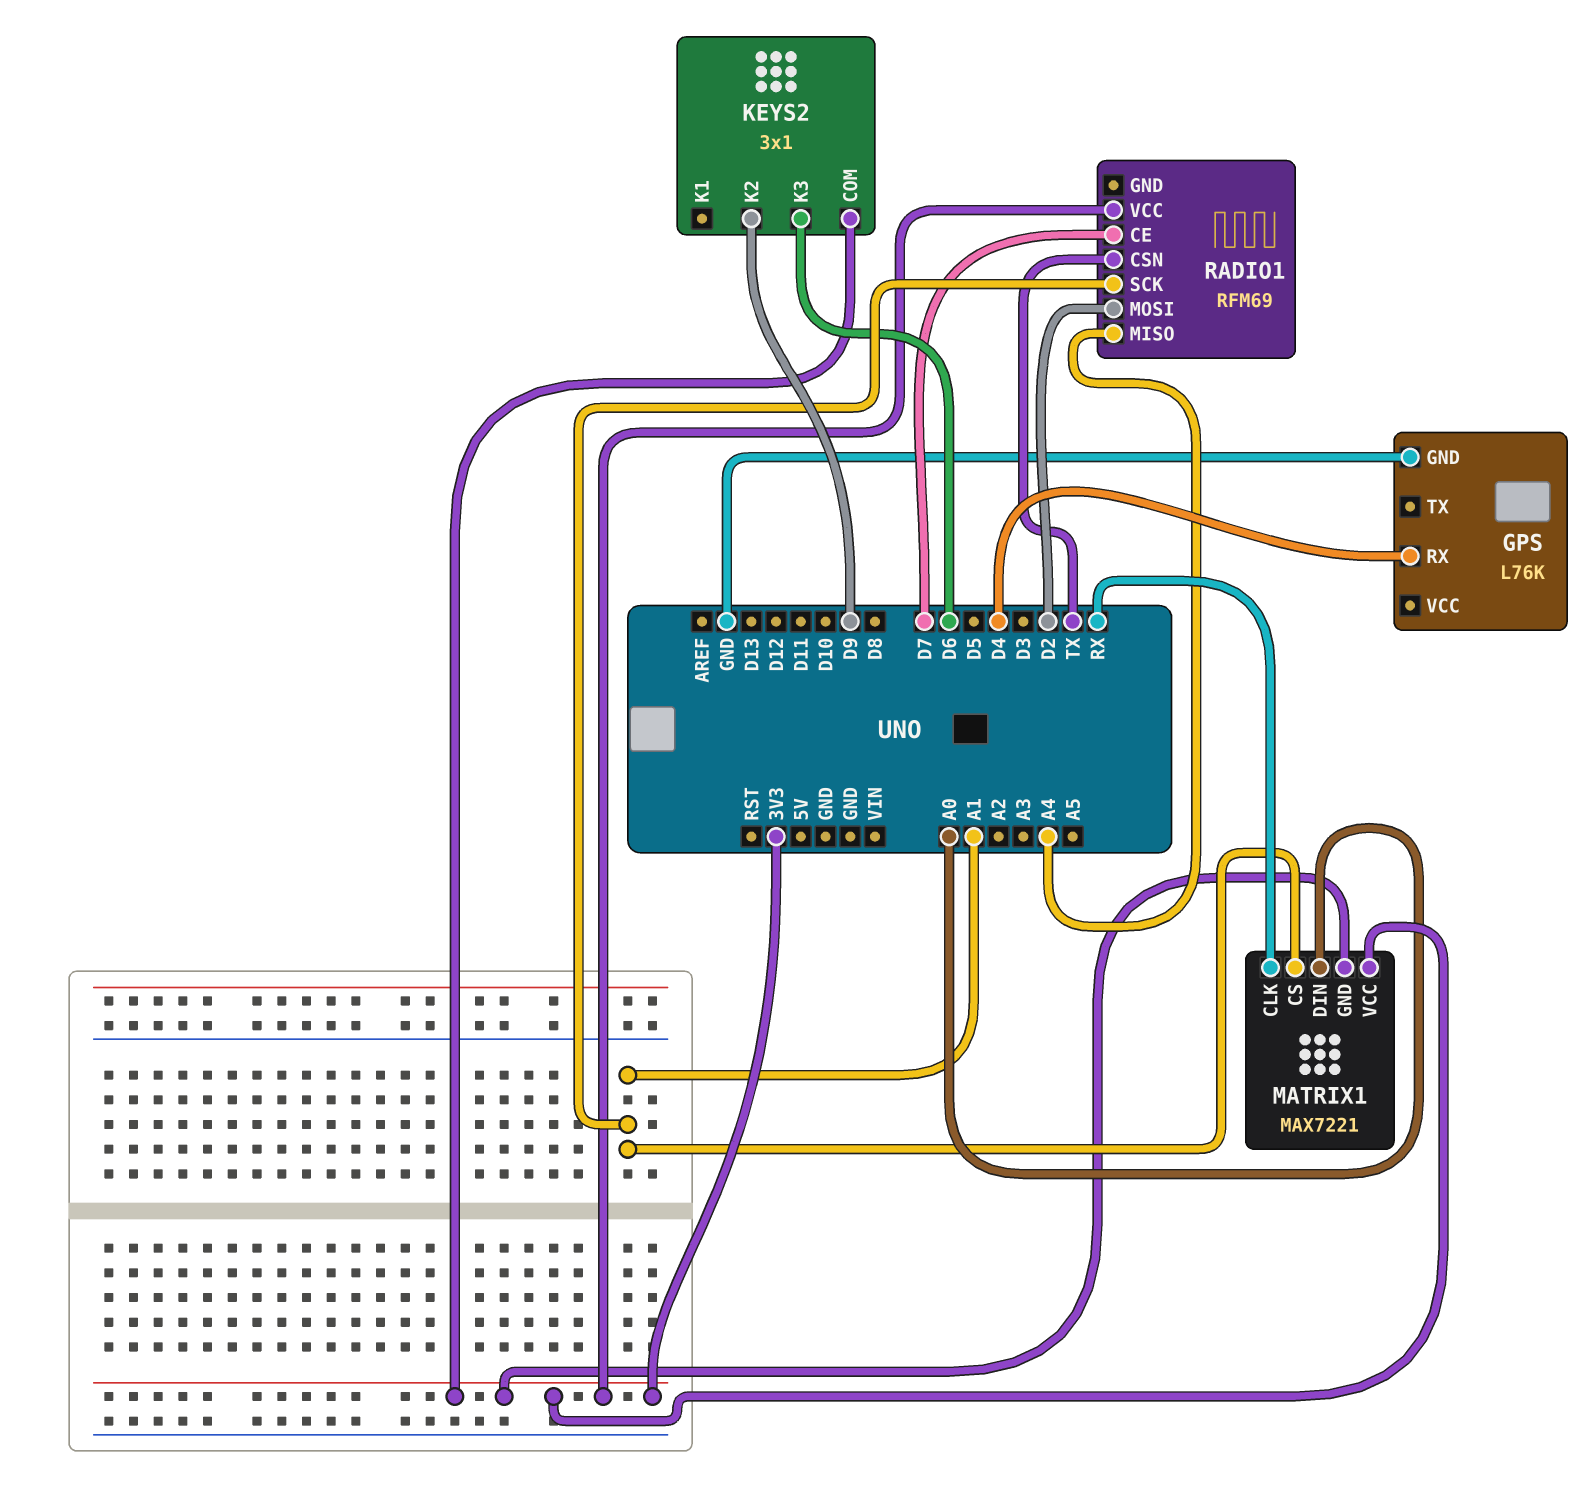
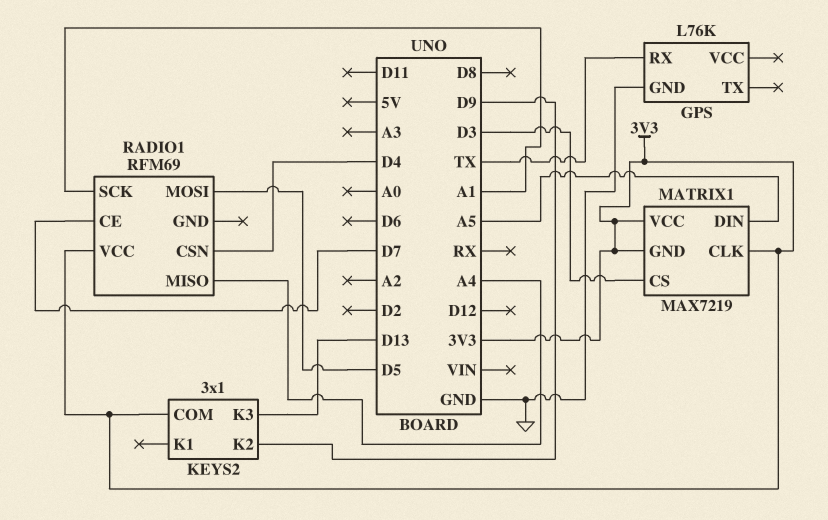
GPS pin RX: D4 -> TX
KEYS2 pin K3: D6 -> D13
MATRIX1: MAX7221 -> MAX7219
MATRIX1 pin CLK: RX -> 3V3
MATRIX1 pin CS: A1 -> D3
MATRIX1 pin DIN: A0 -> A5
RADIO1 pin CSN: TX -> D4
RADIO1 pin MOSI: D2 -> D5

